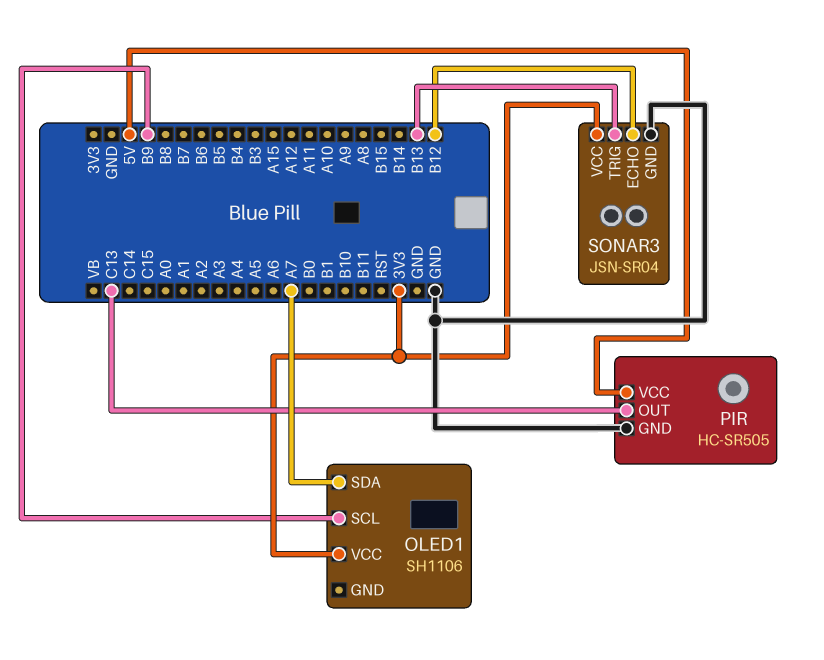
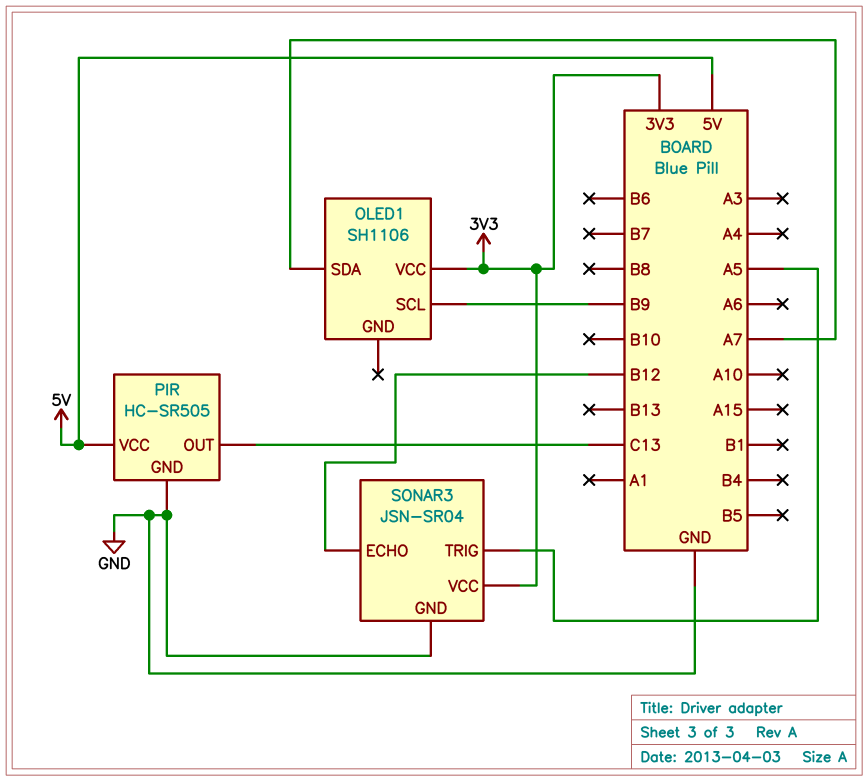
SONAR3 pin TRIG: B13 -> A5

